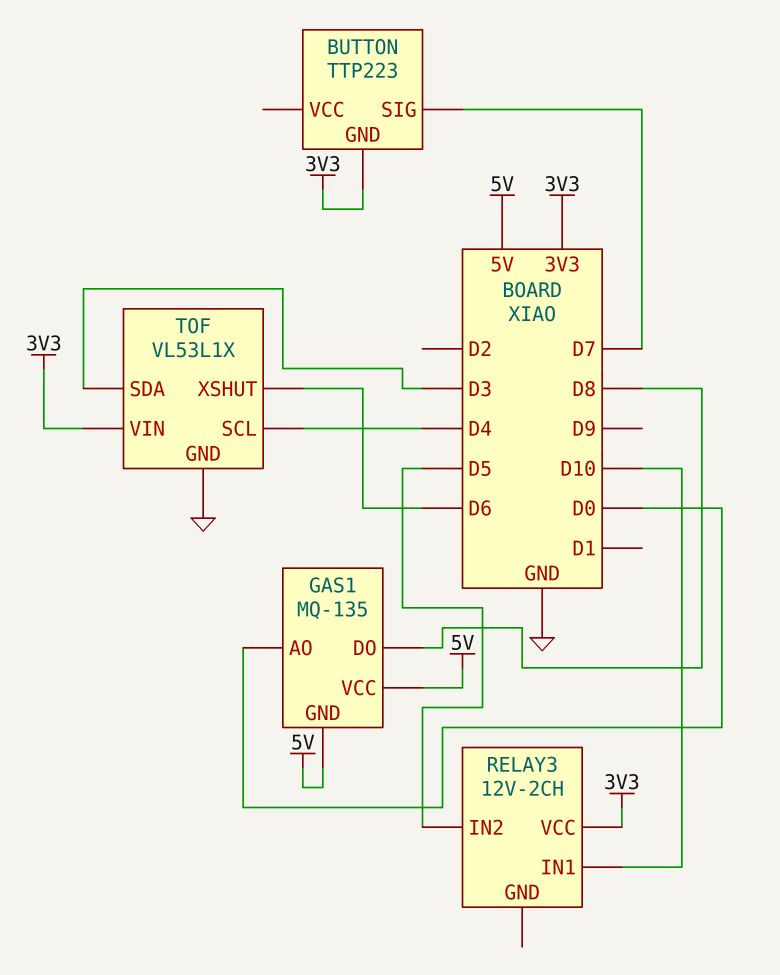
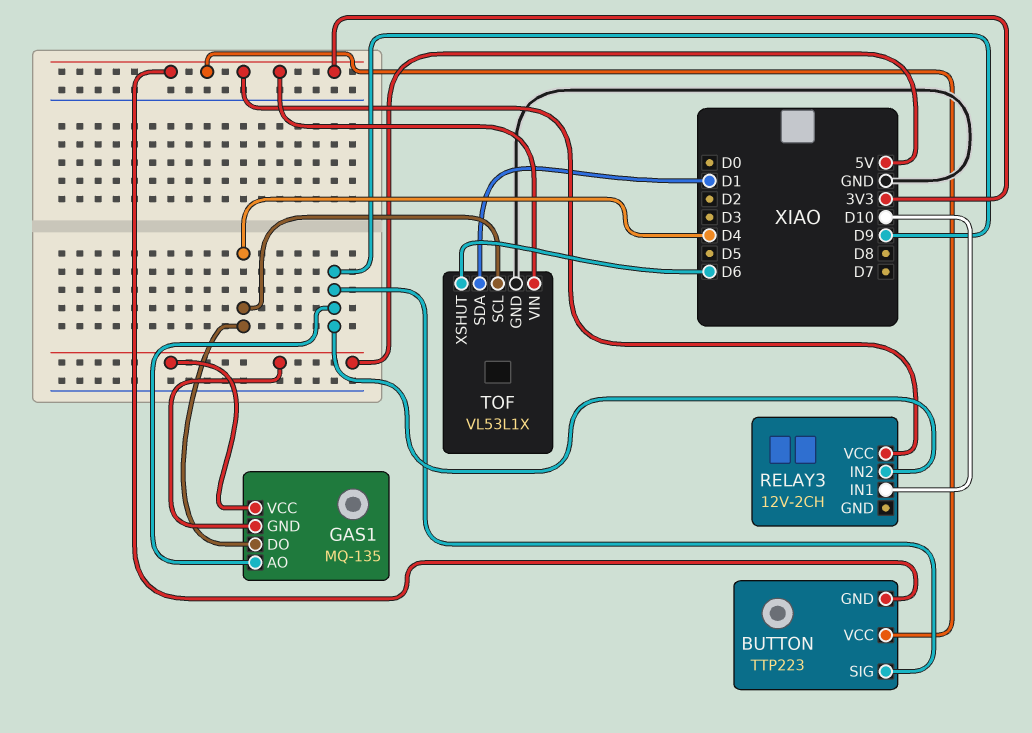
BUTTON pin SIG: D7 -> D9
BUTTON pin VCC: none -> 3V3
GAS1 pin AO: D0 -> D9
GAS1 pin DO: D8 -> D4
RELAY3 pin IN2: D5 -> D9
TOF pin SDA: D3 -> D1

